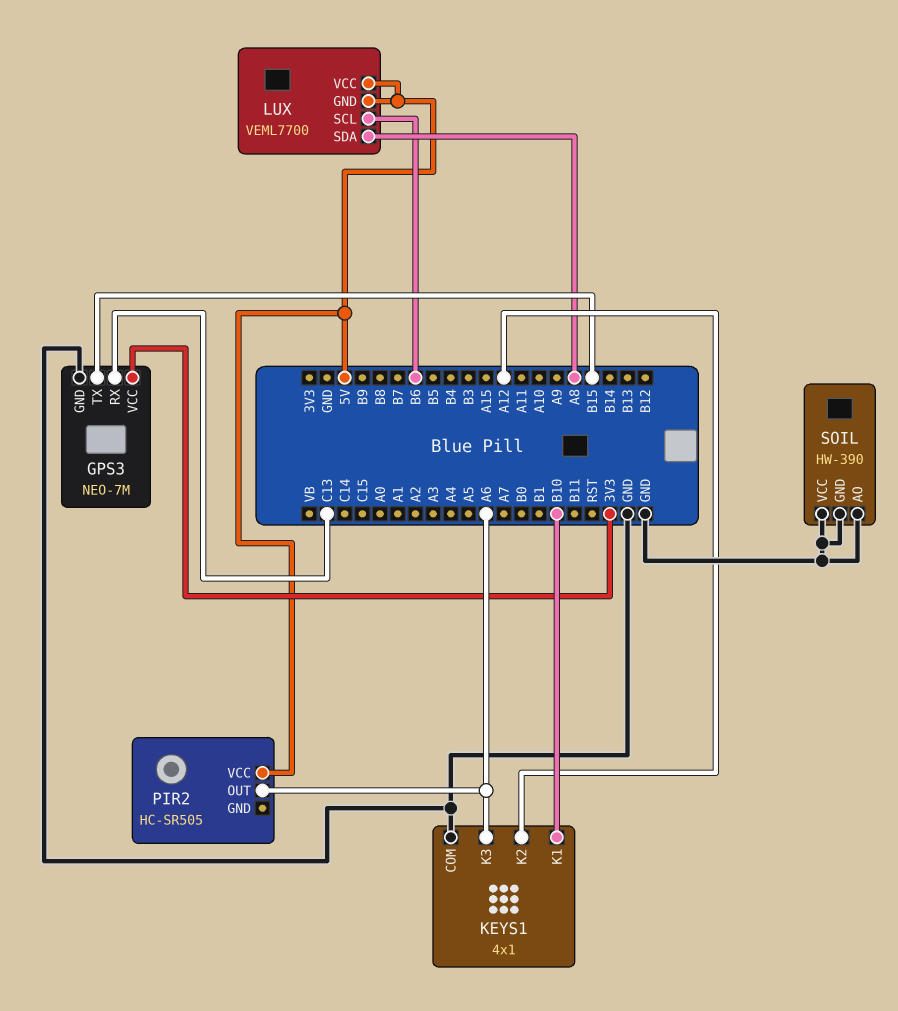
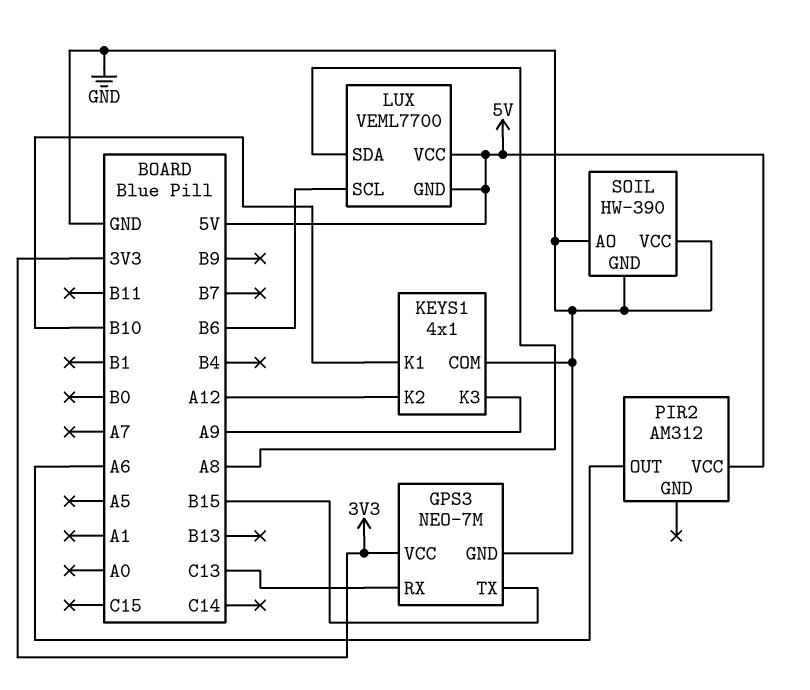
KEYS1 pin K3: A6 -> A9
PIR2: HC-SR505 -> AM312

